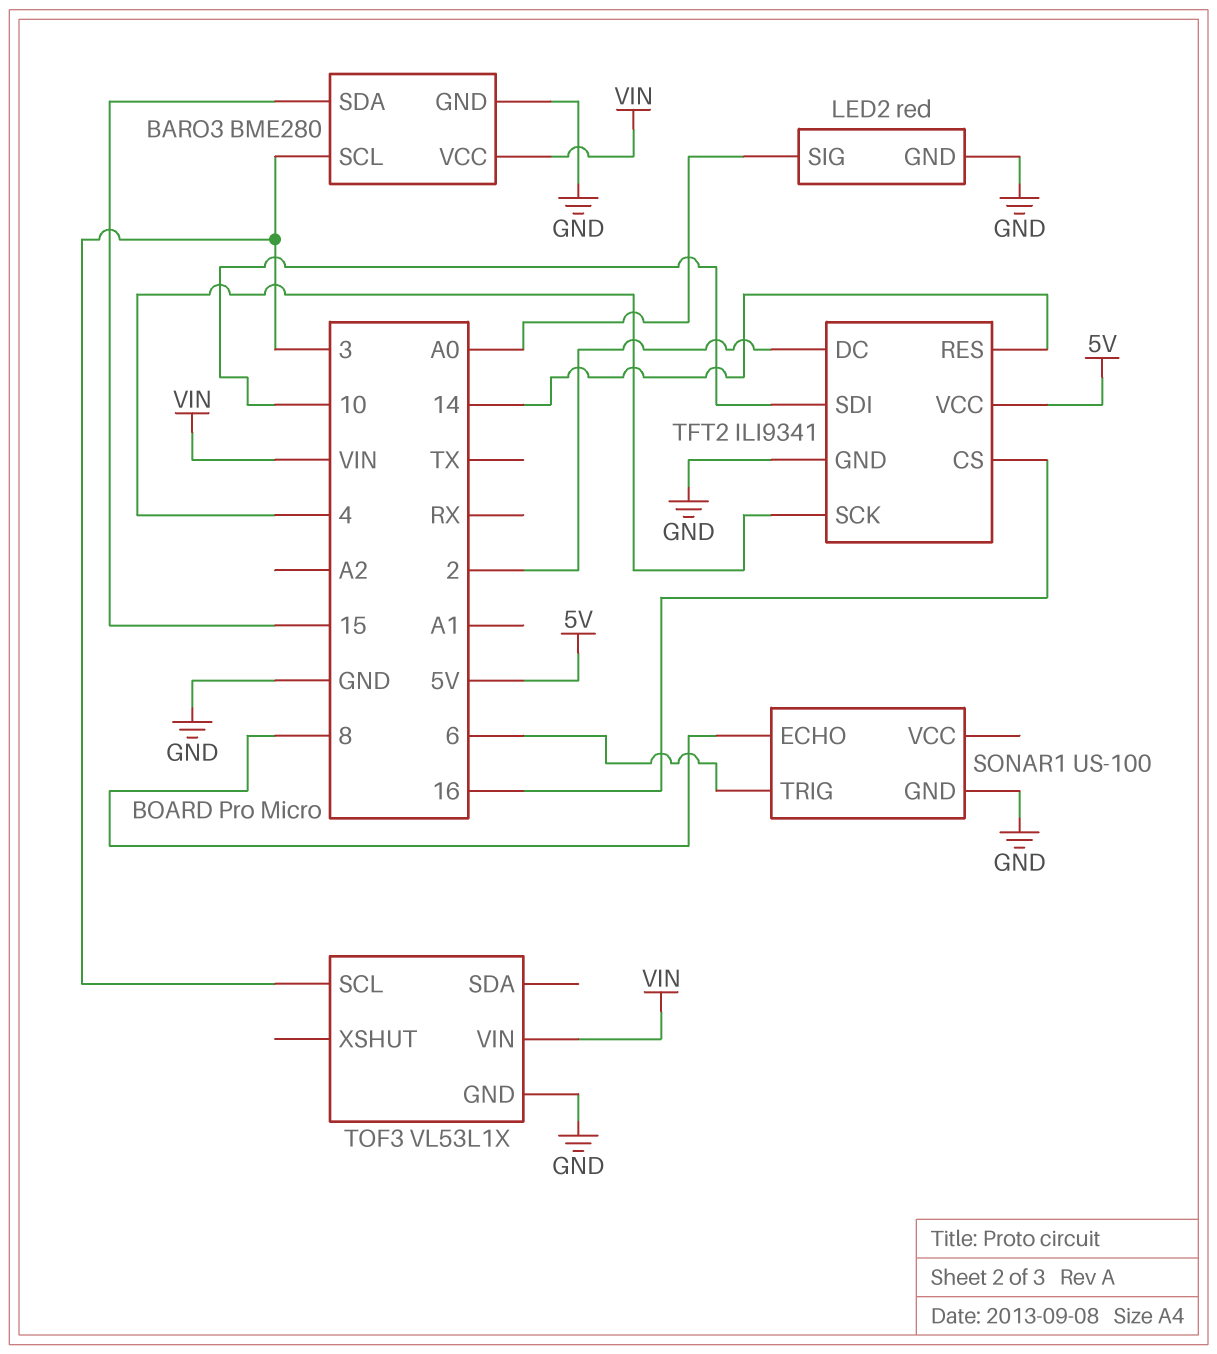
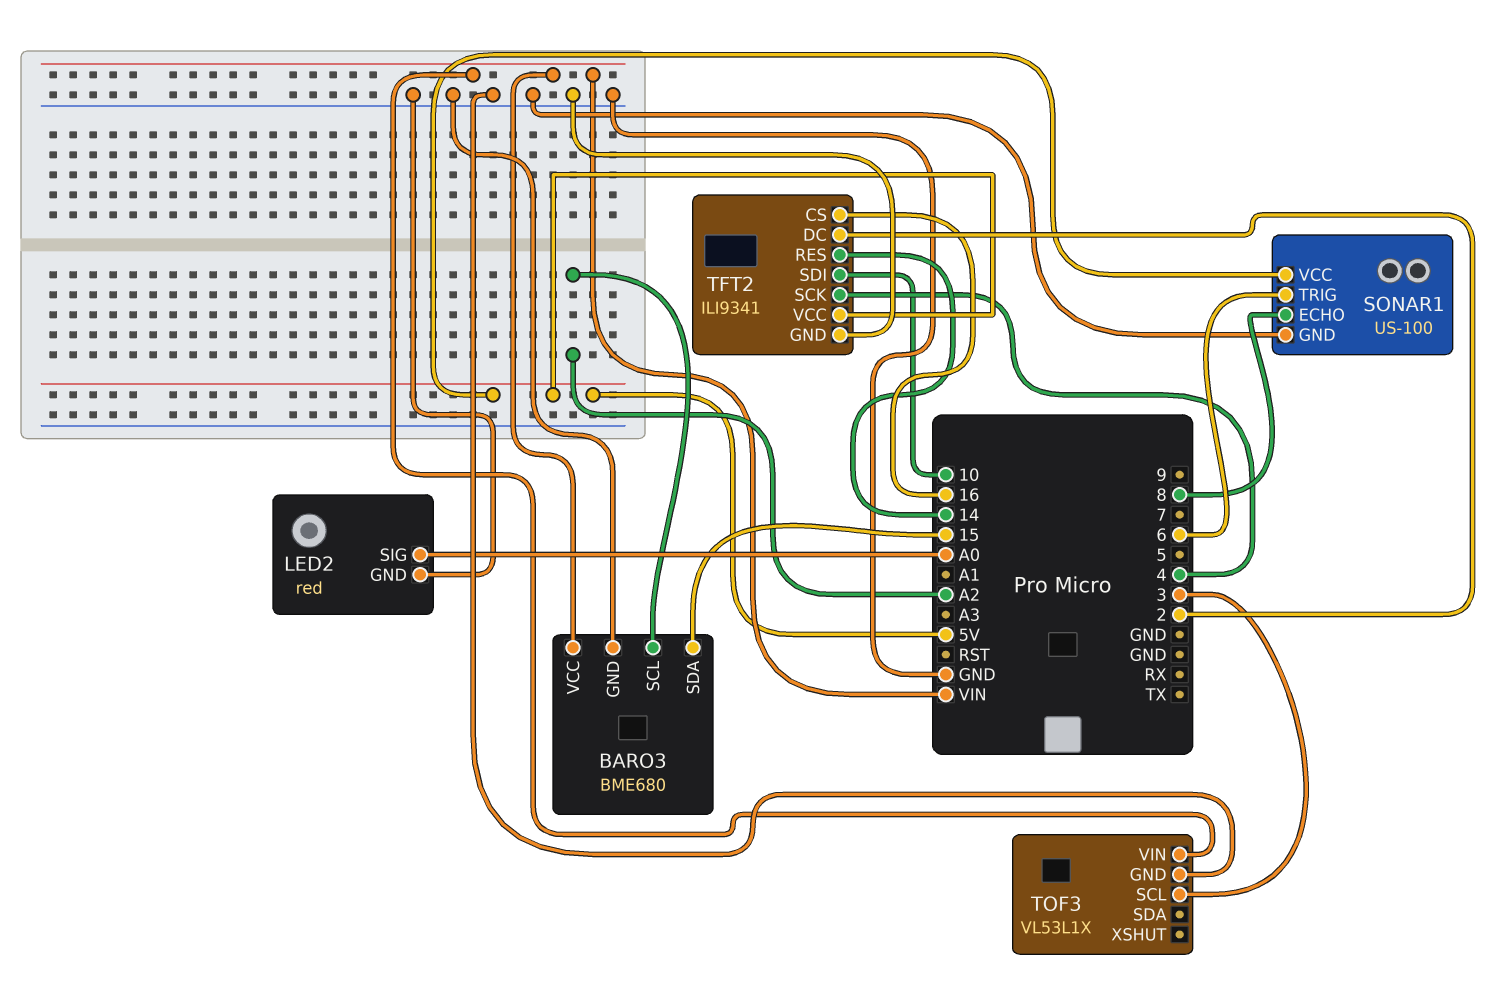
BARO3: BME280 -> BME680
BARO3 pin SCL: 3 -> A2
SONAR1 pin VCC: none -> 5V

